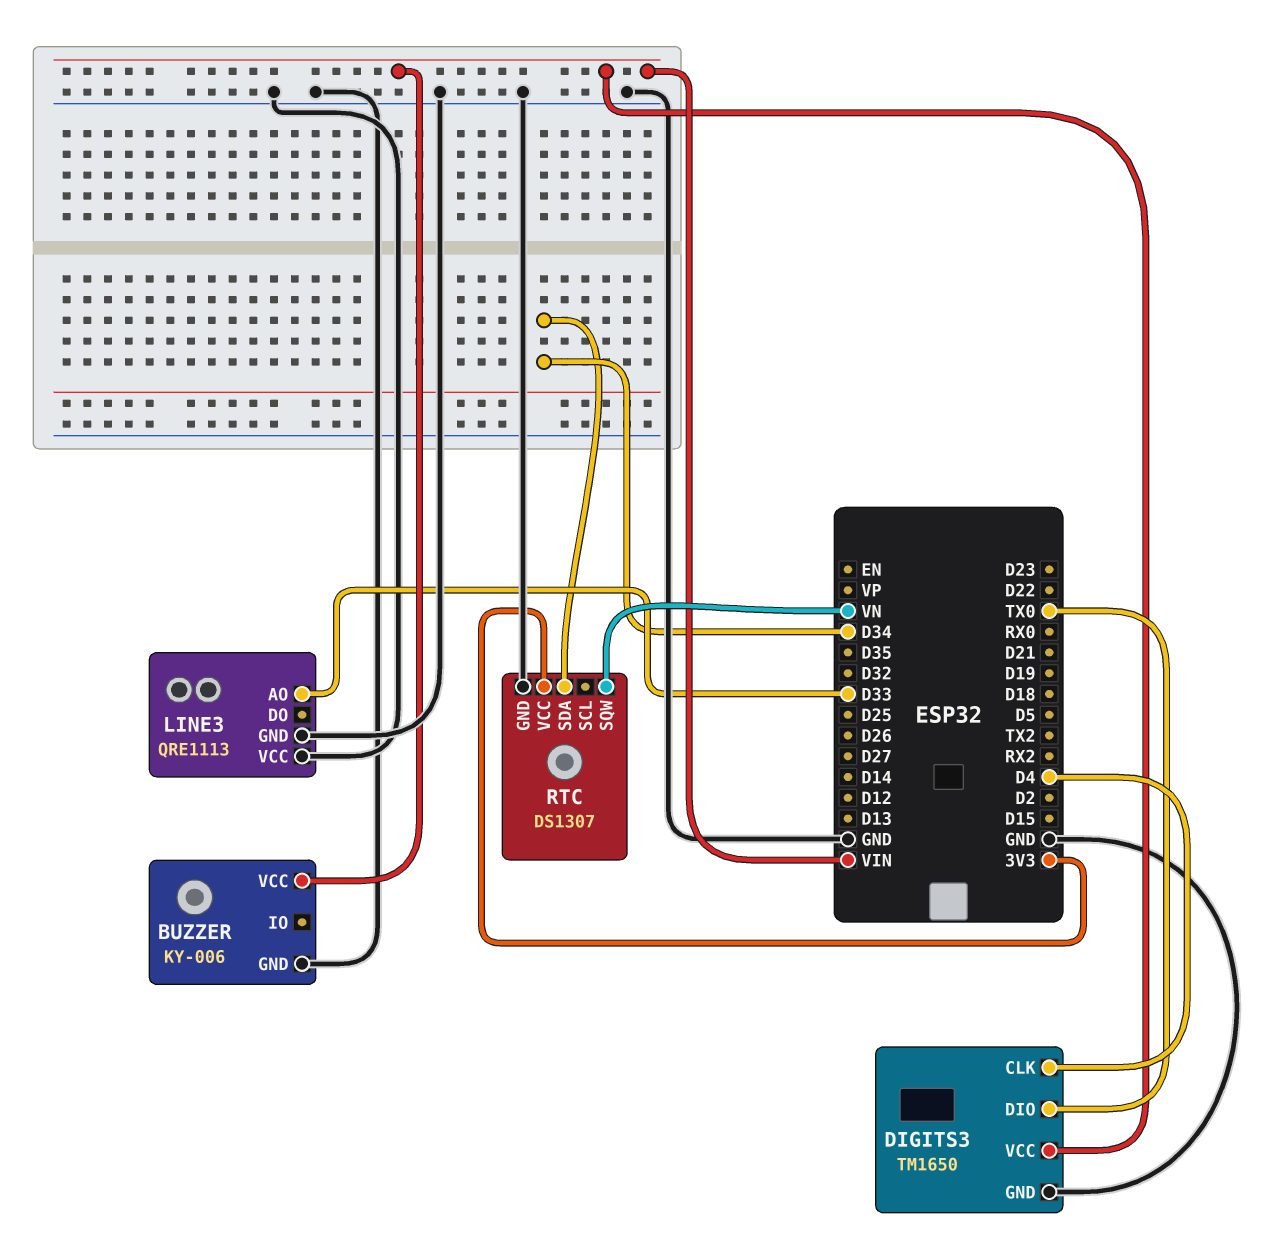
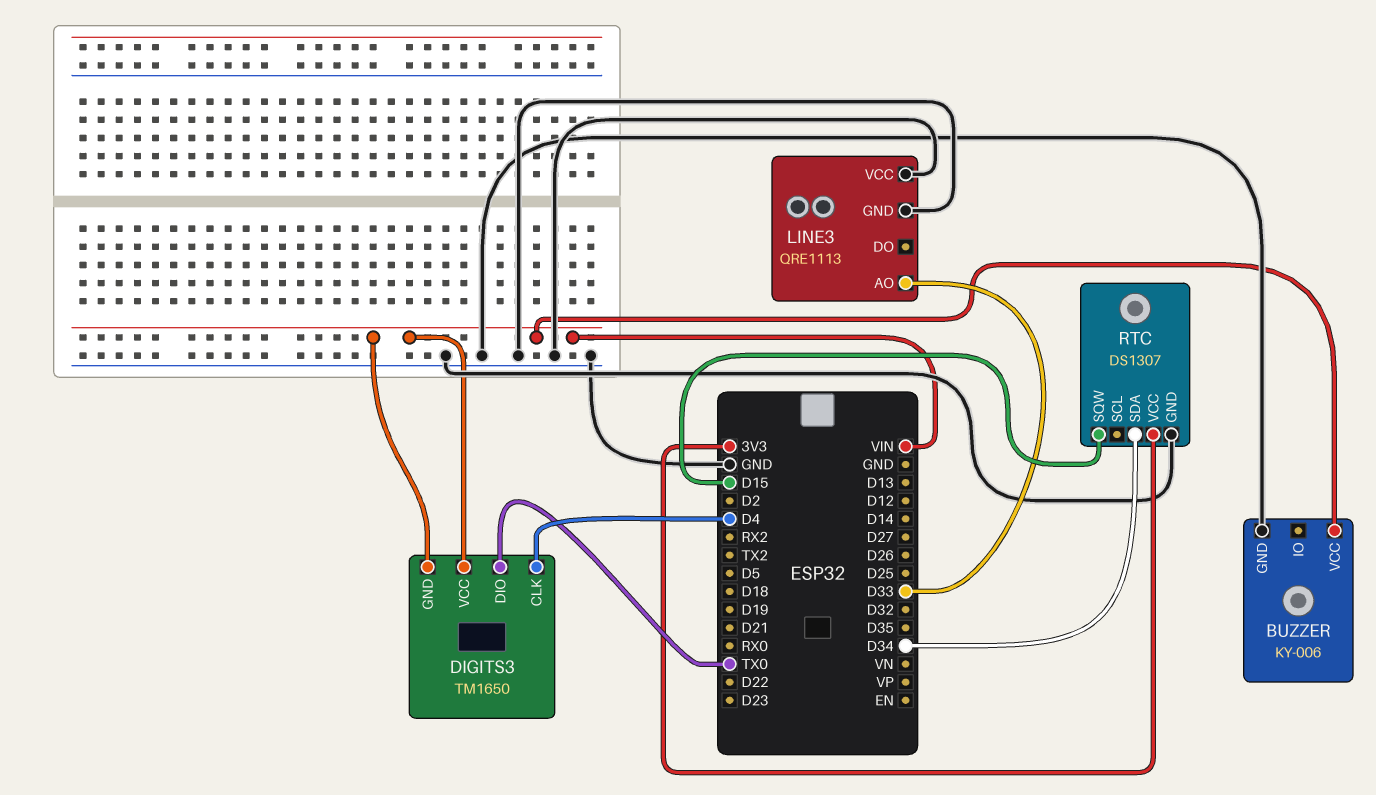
DIGITS3 pin GND: GND -> VIN
RTC pin SQW: VN -> D15

